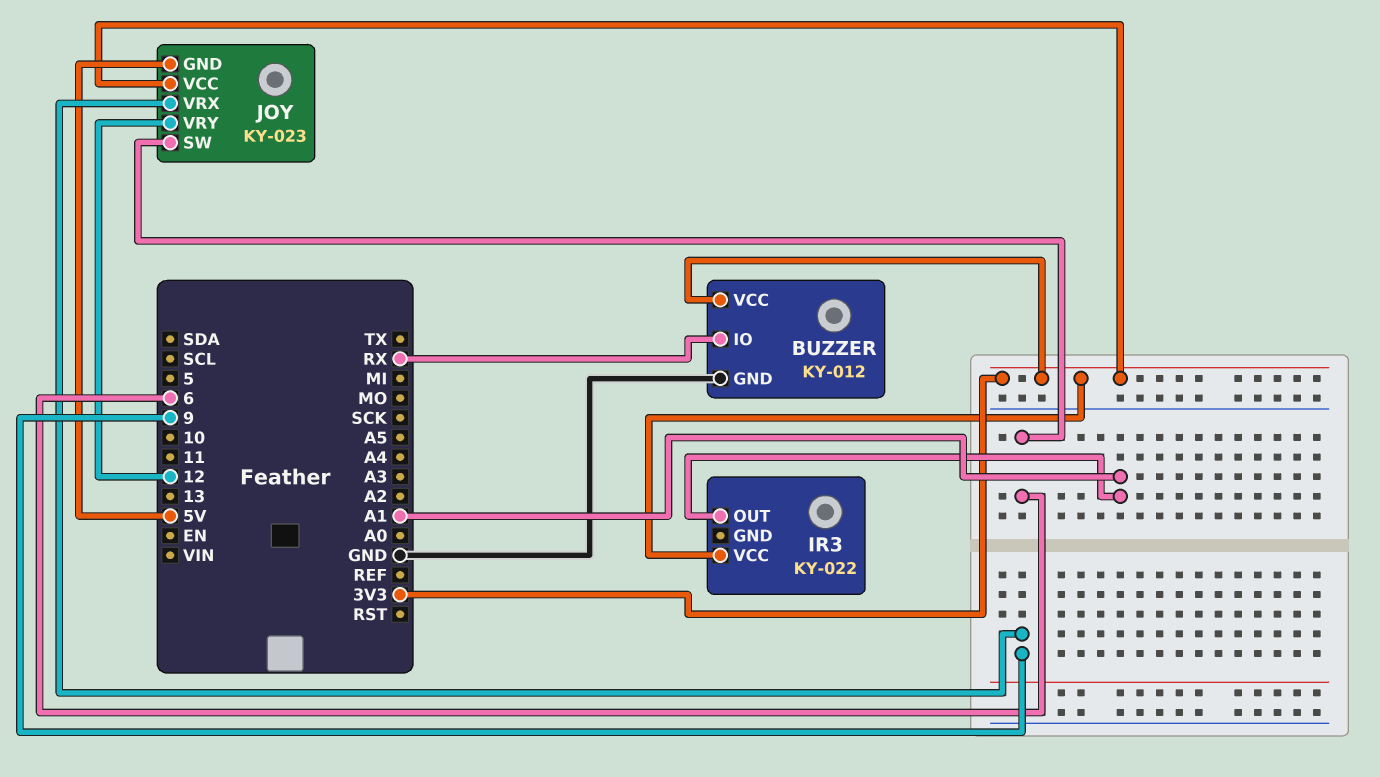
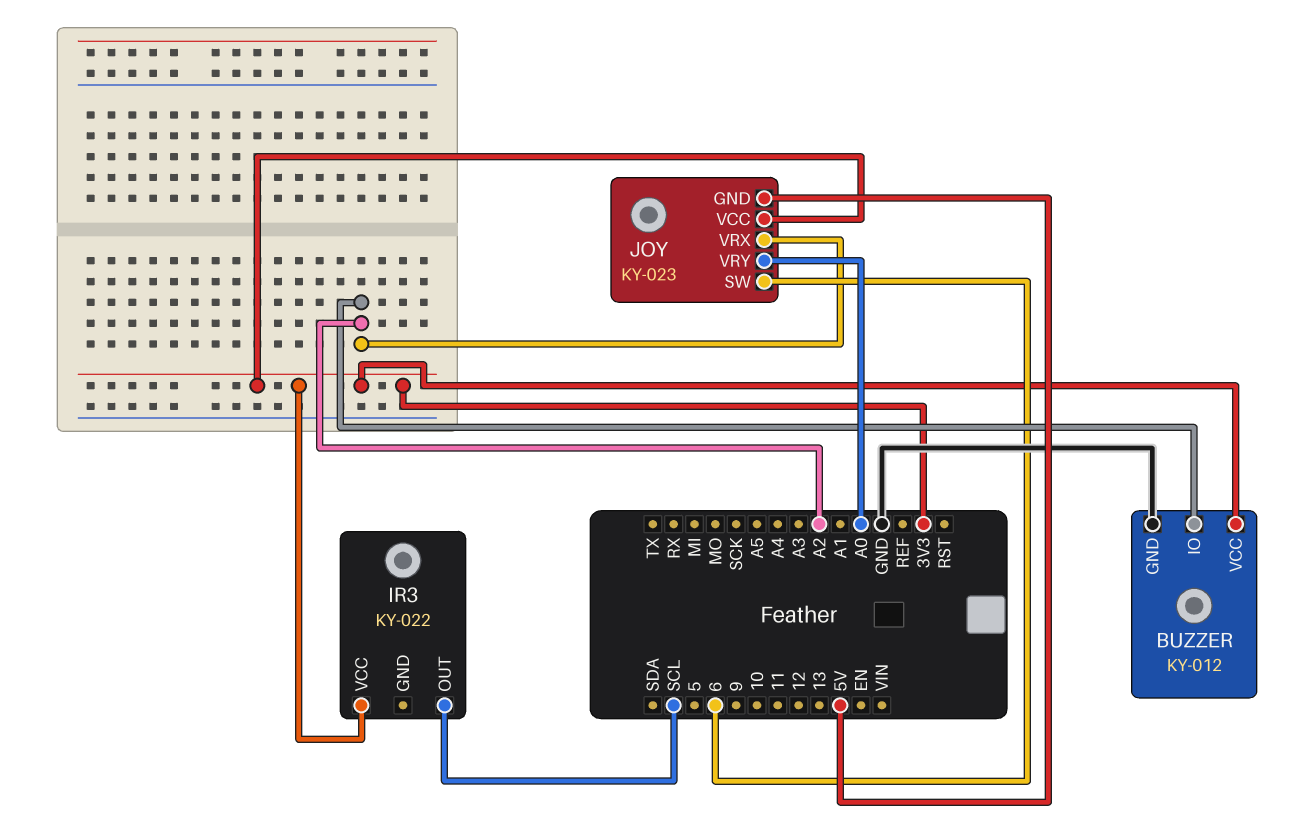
BUZZER pin IO: RX -> A2
IR3 pin OUT: A1 -> SCL
JOY pin VRX: 9 -> A2
JOY pin VRY: 12 -> A0

